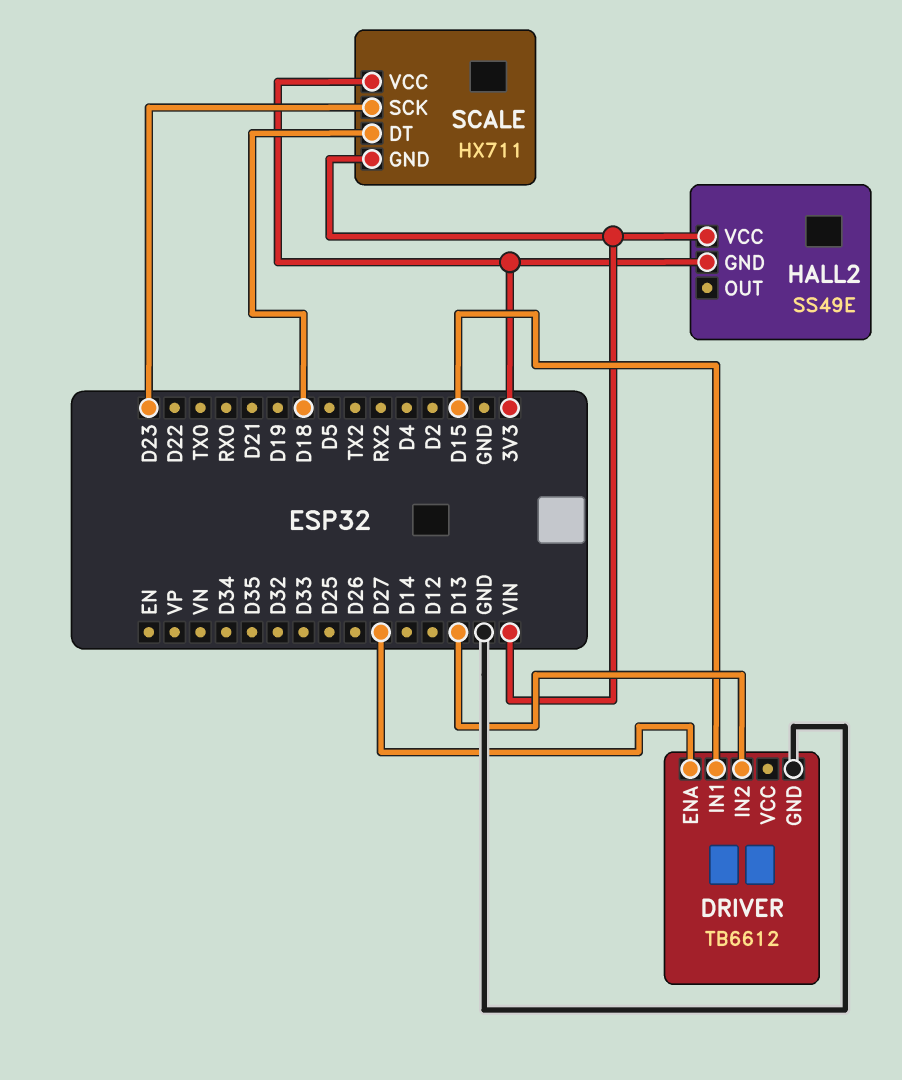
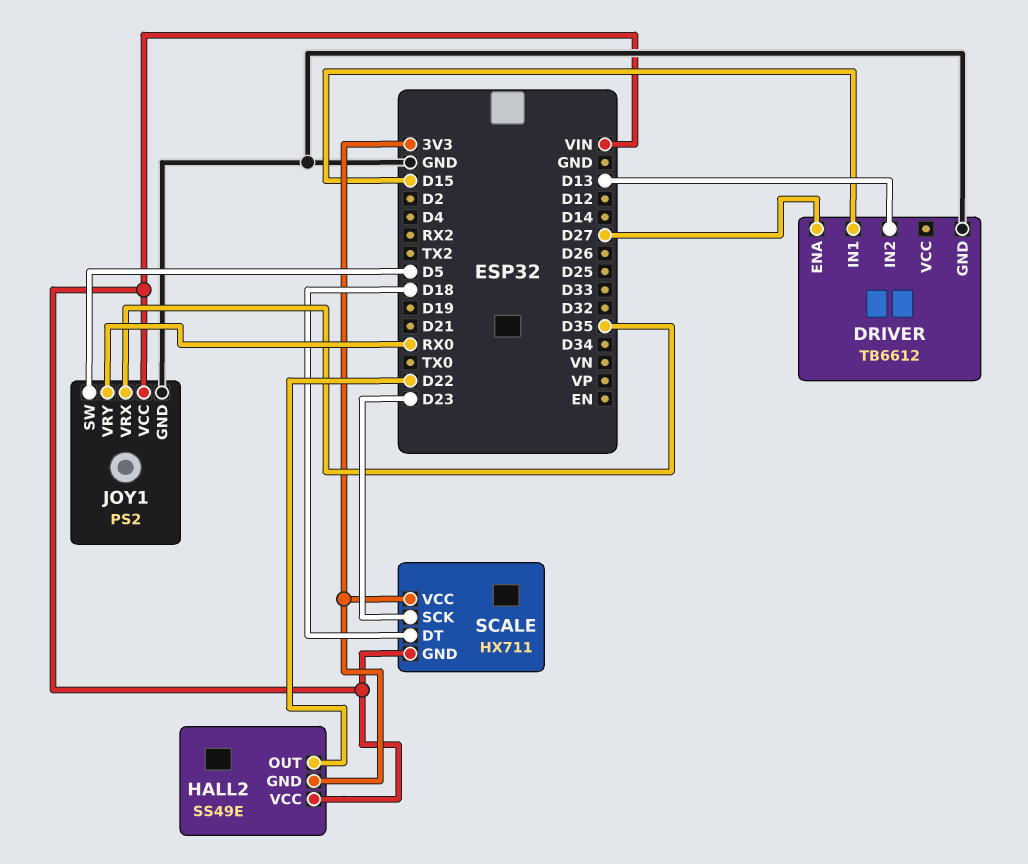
HALL2 pin OUT: none -> D22
JOY1: none -> PS2
JOY1 pin GND: none -> GND
JOY1 pin SW: none -> D5
JOY1 pin VCC: none -> VIN
JOY1 pin VRX: none -> D35
JOY1 pin VRY: none -> RX0

